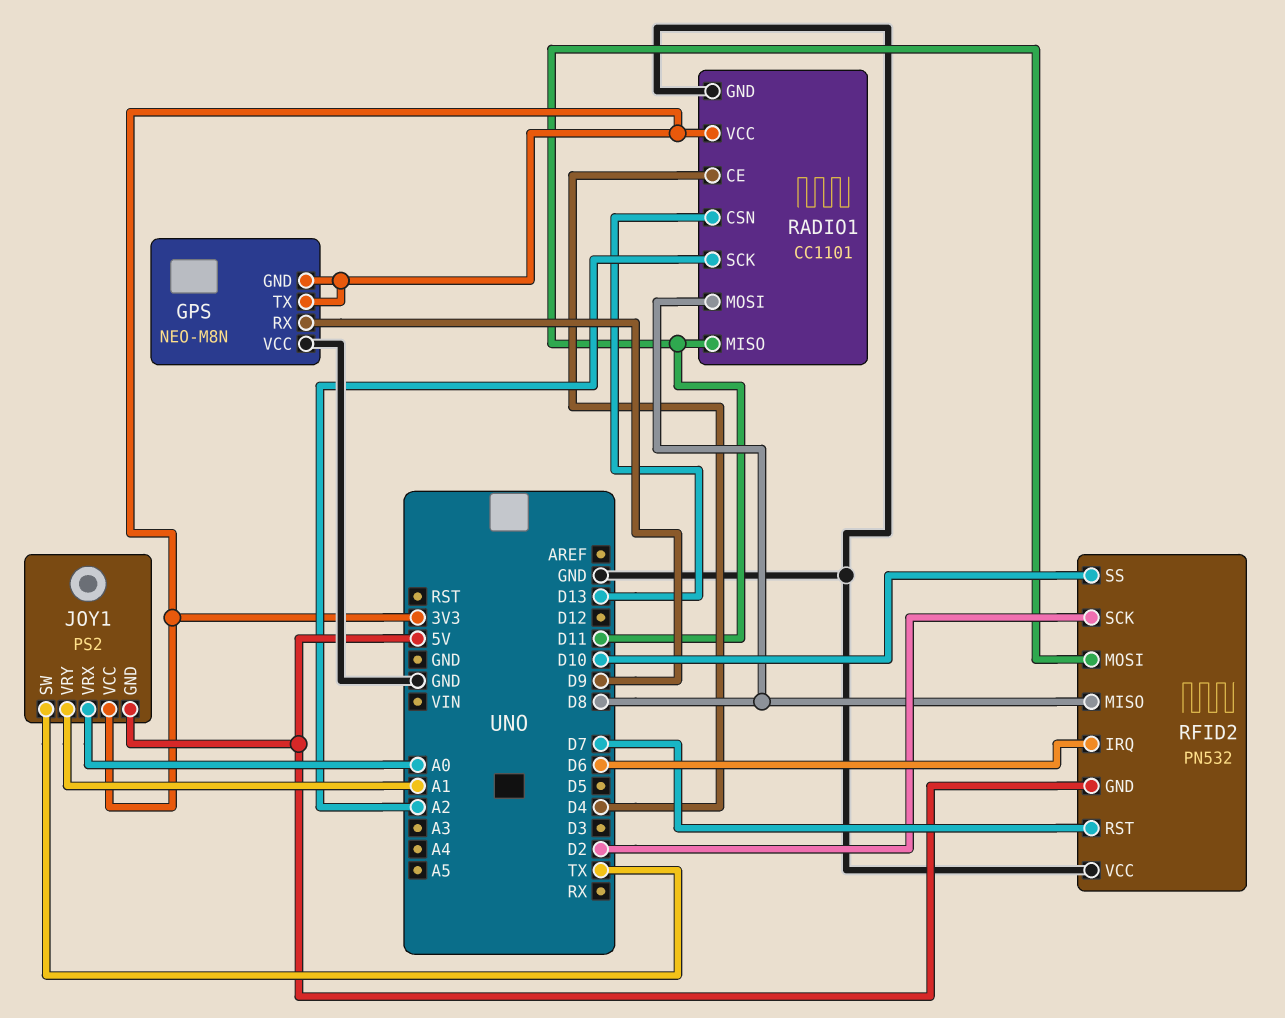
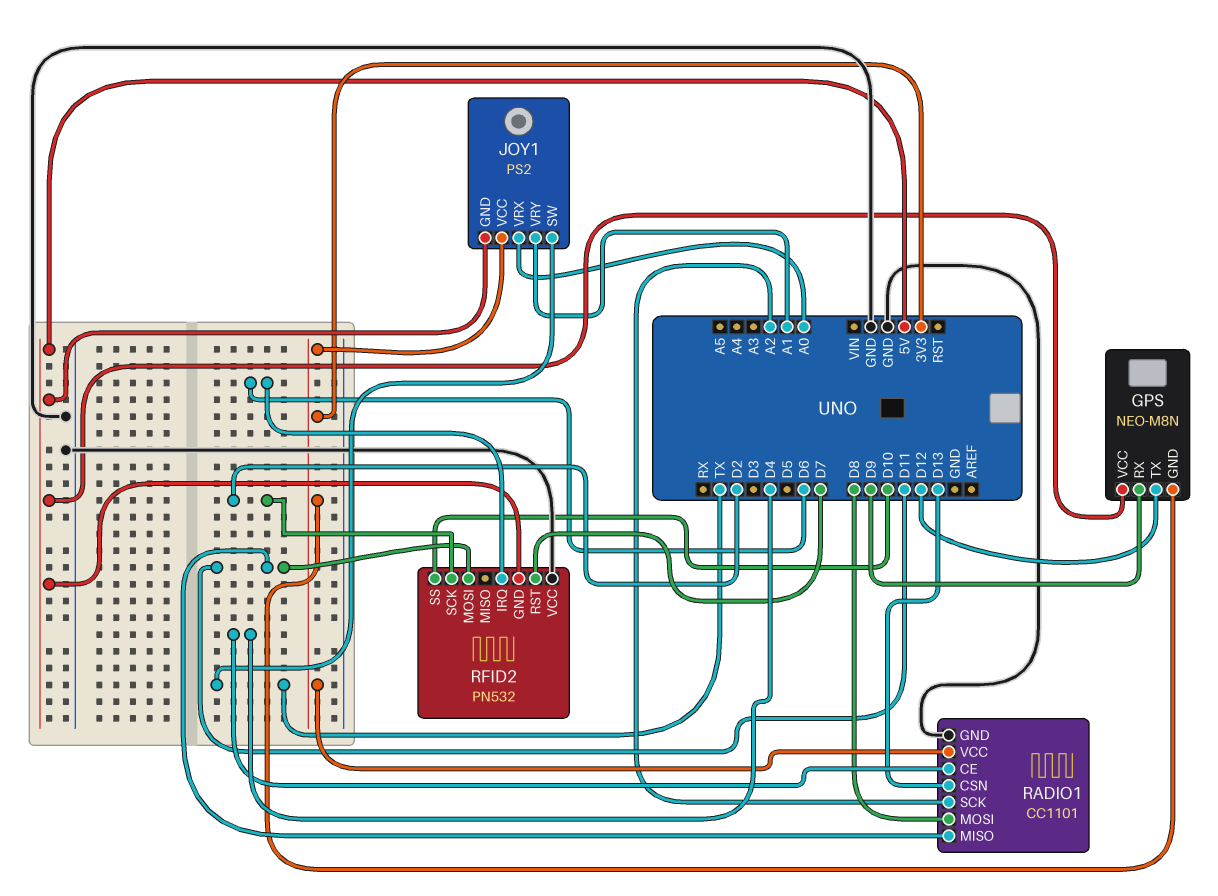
GPS pin TX: 3V3 -> D12
GPS pin VCC: GND -> 5V
RFID2 pin MISO: D8 -> none

